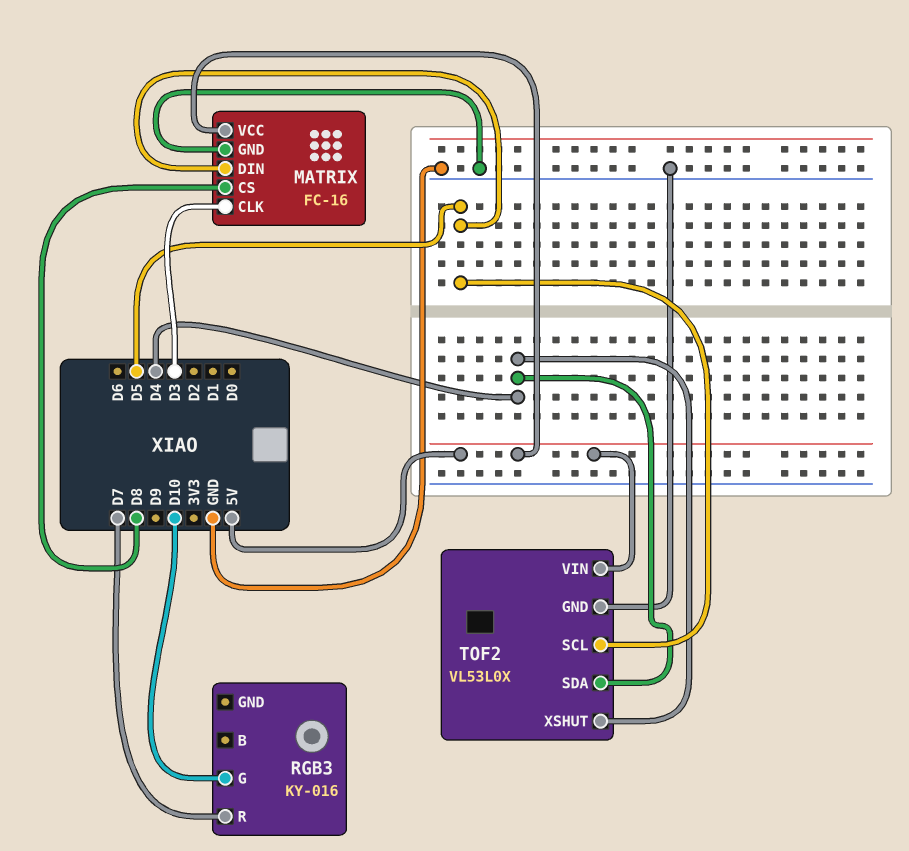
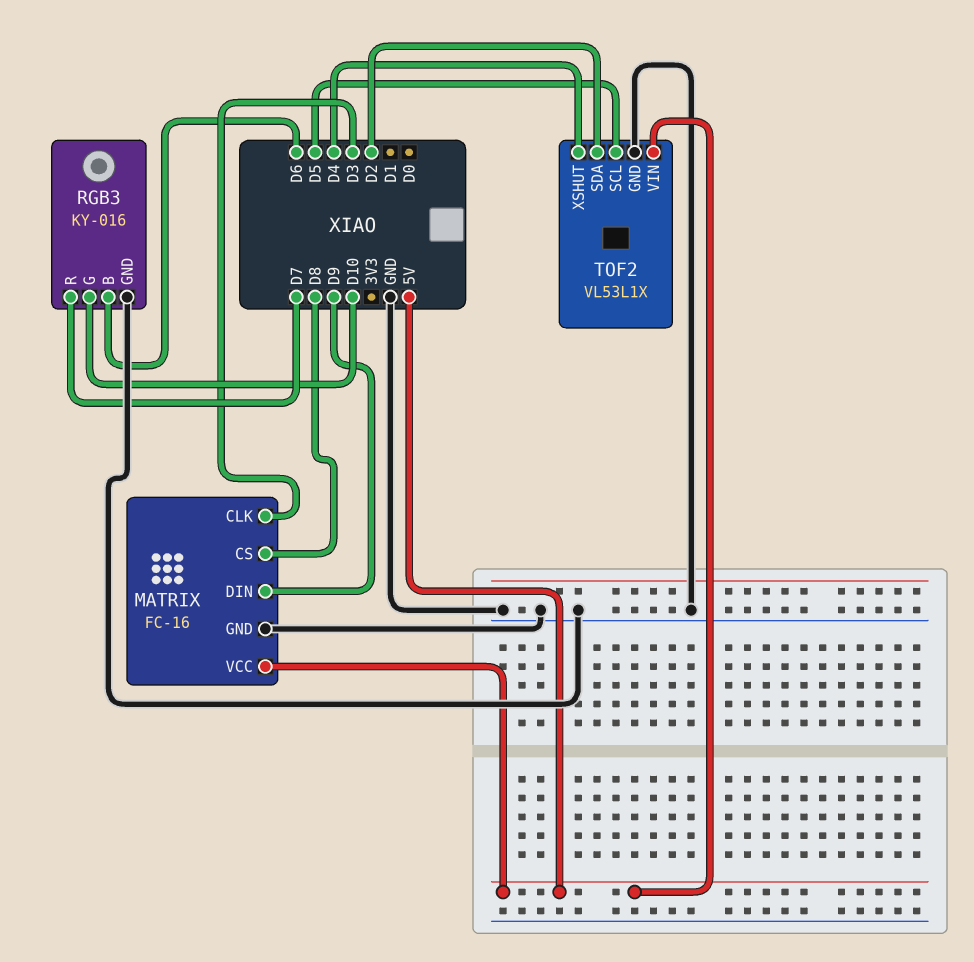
MATRIX pin DIN: D5 -> D9
RGB3 pin B: none -> D6
RGB3 pin GND: none -> GND
TOF2: VL53L0X -> VL53L1X
TOF2 pin SDA: D4 -> D2

